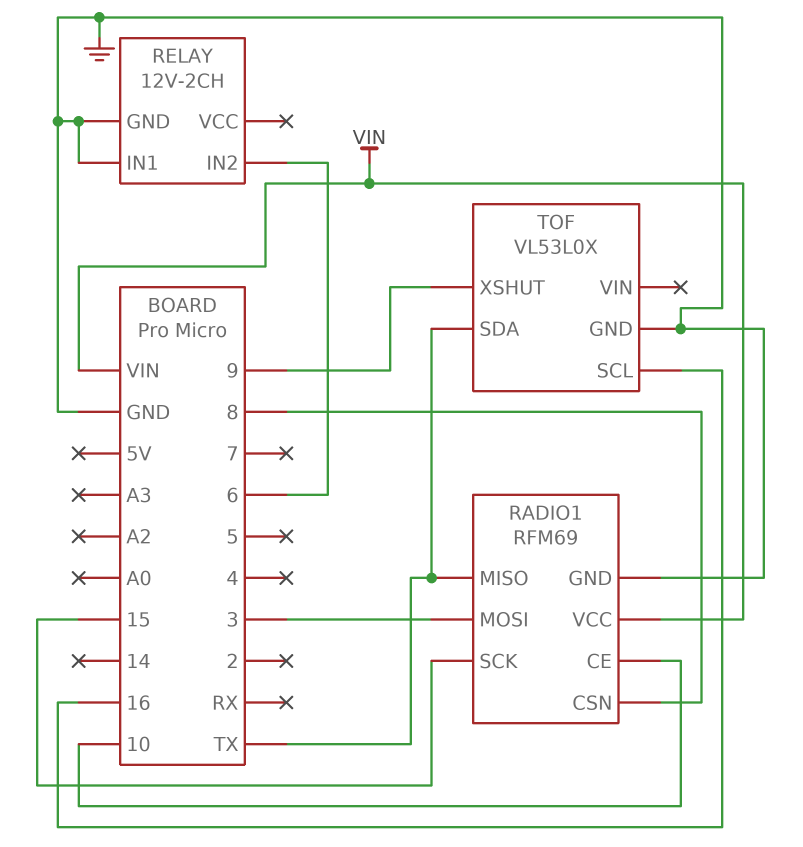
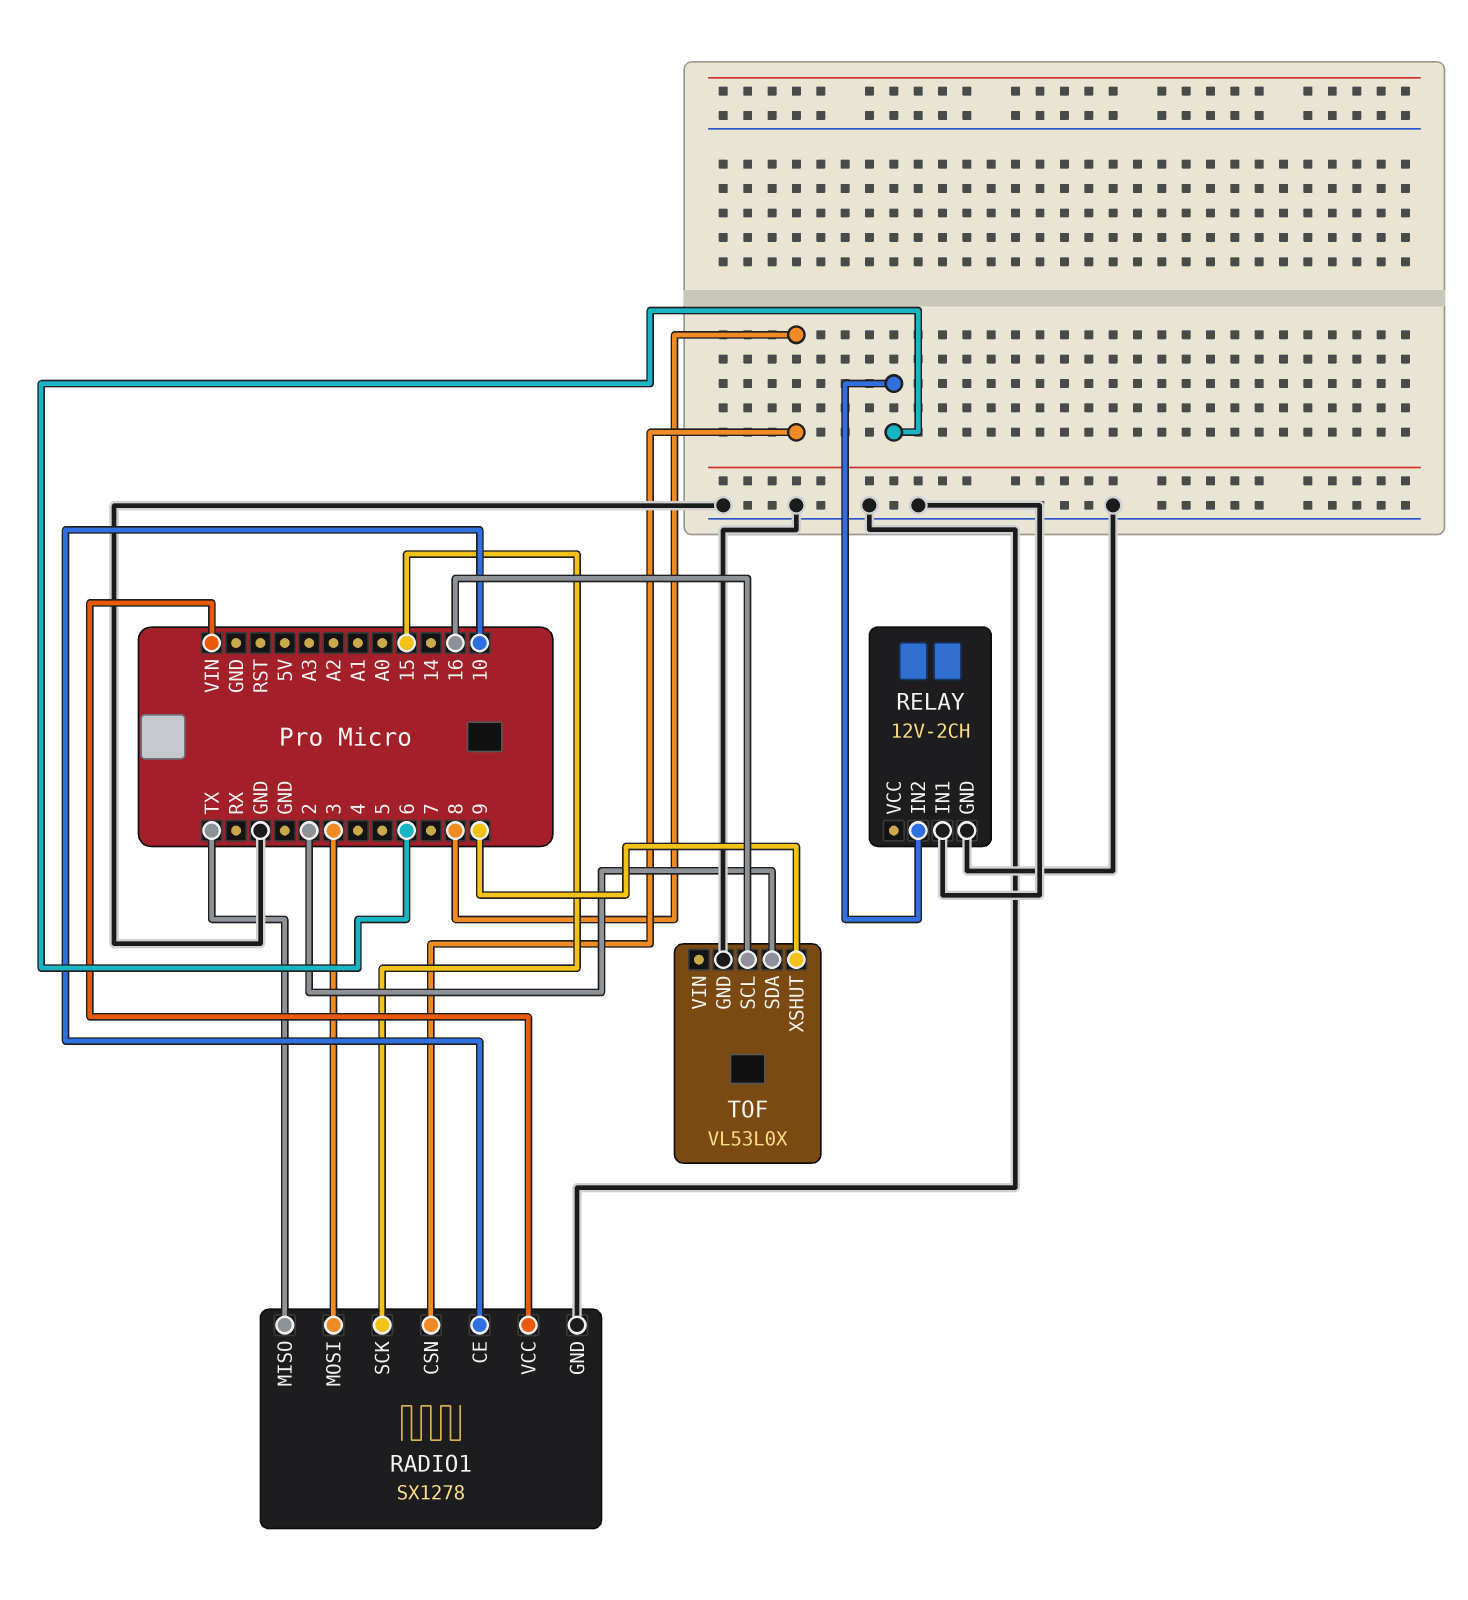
RADIO1: RFM69 -> SX1278
TOF pin SDA: TX -> 2

